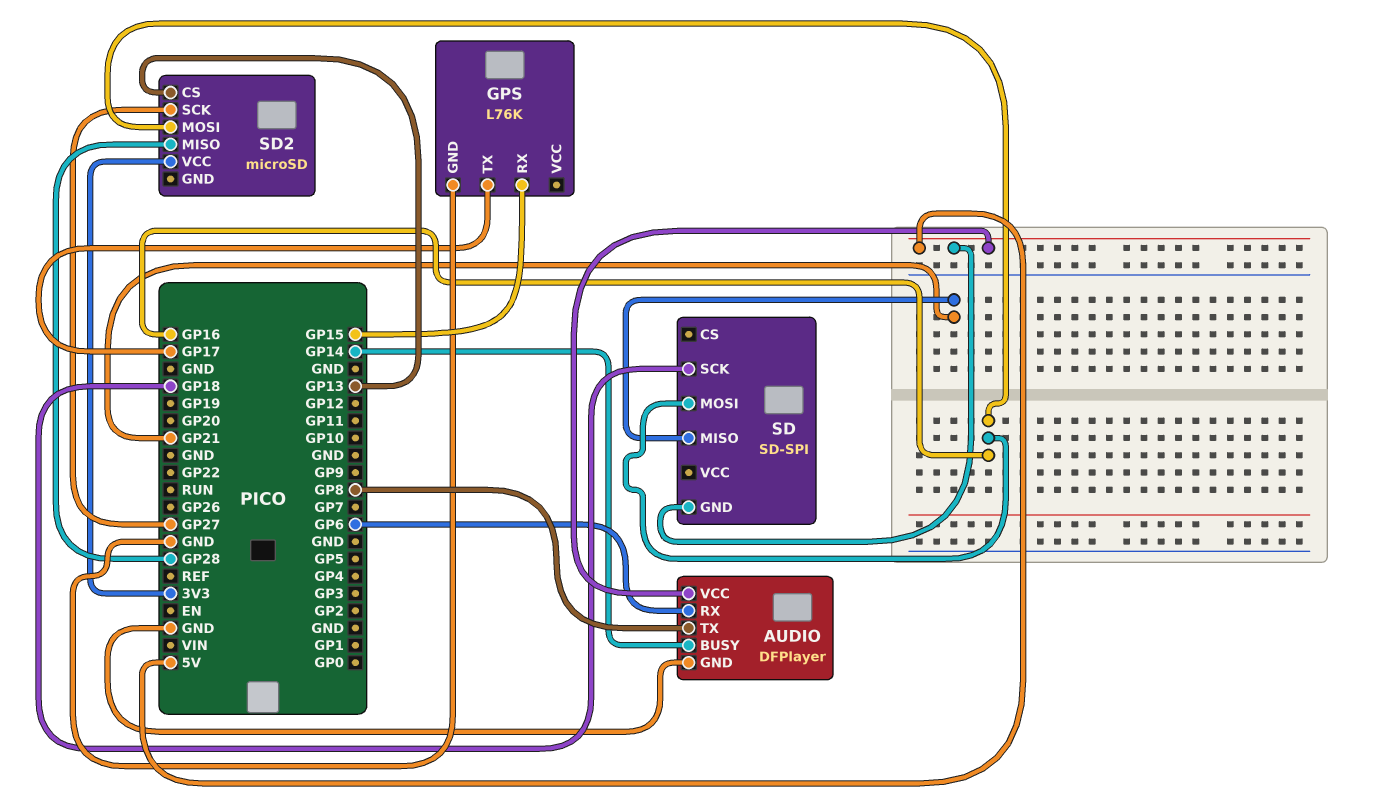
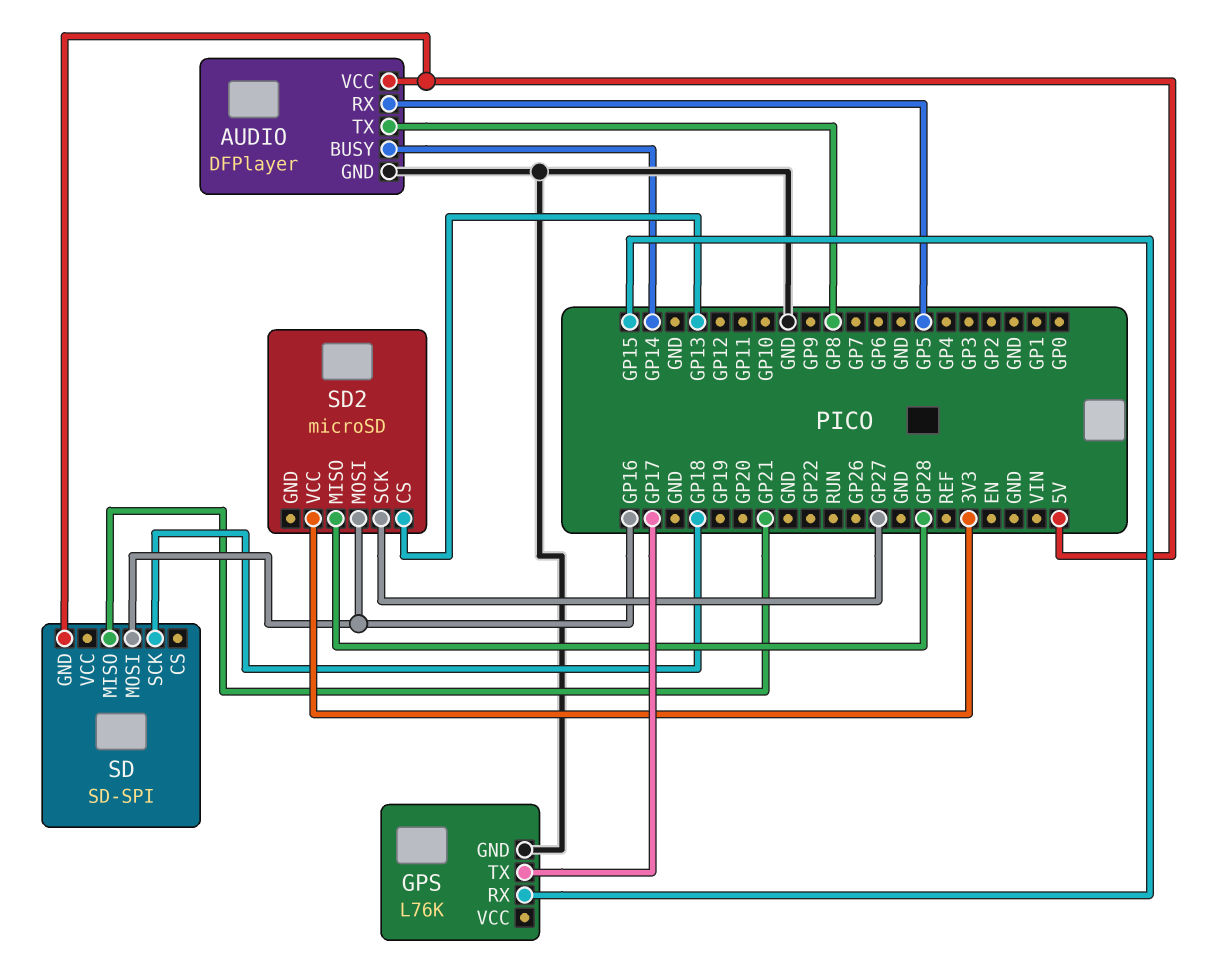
AUDIO pin RX: GP6 -> GP5

